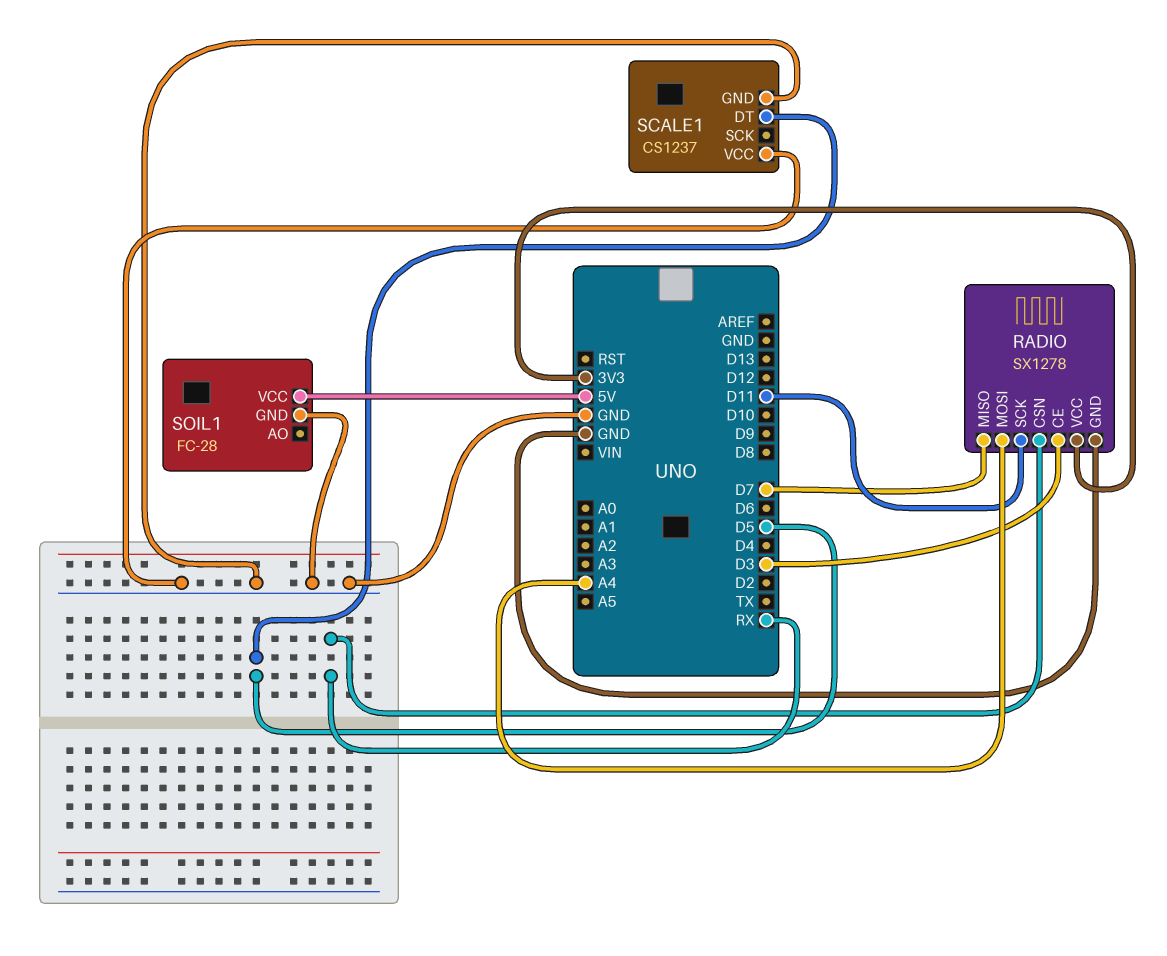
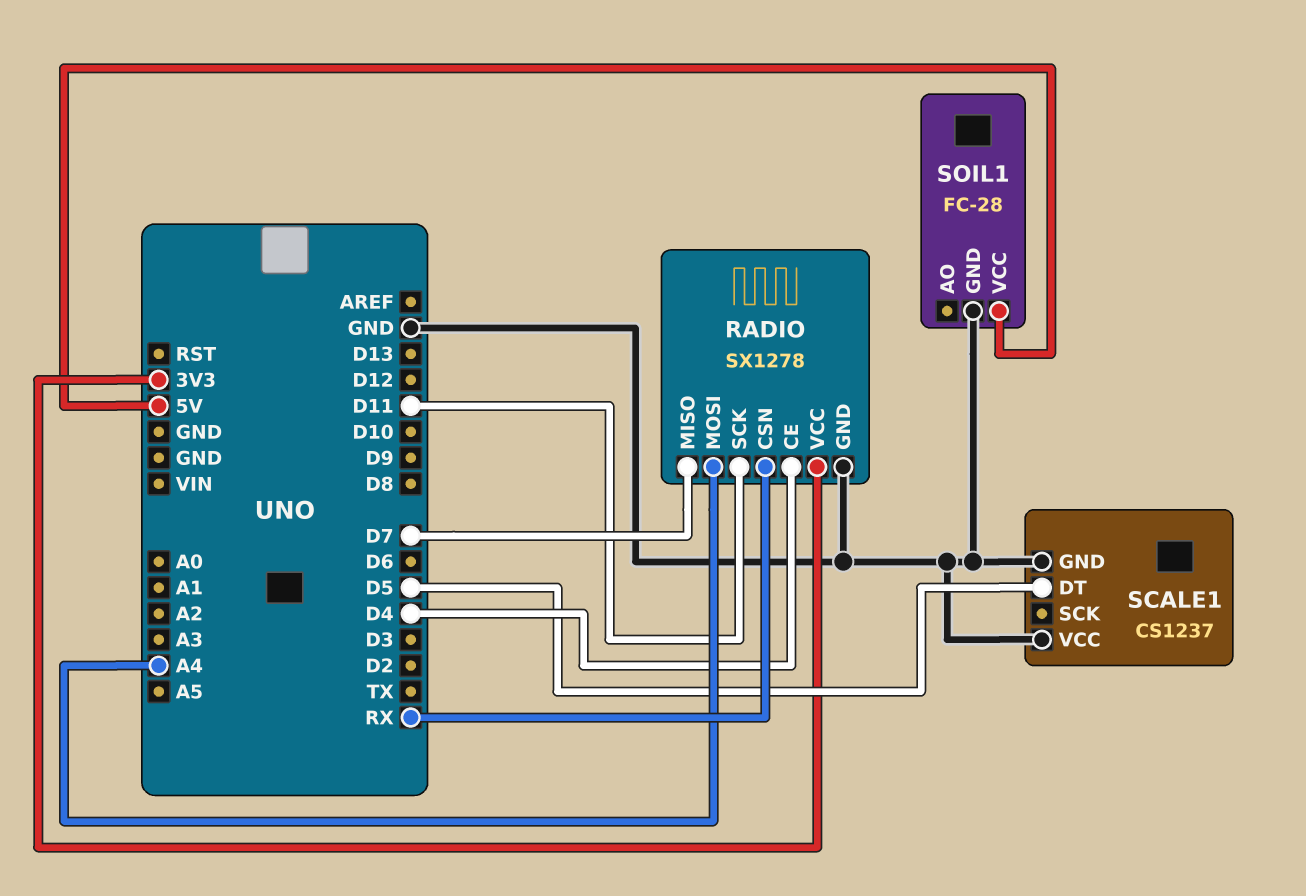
RADIO pin CE: D3 -> D4

